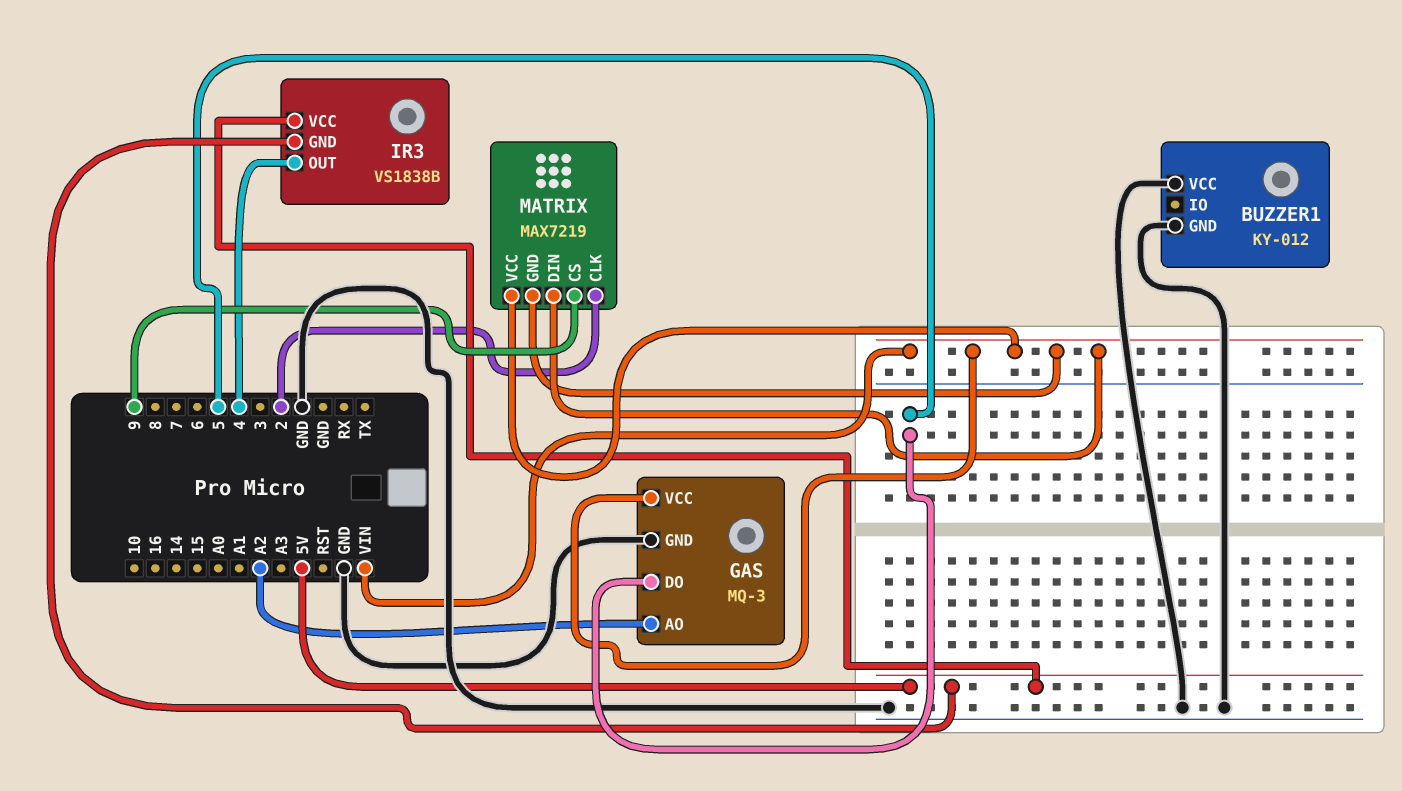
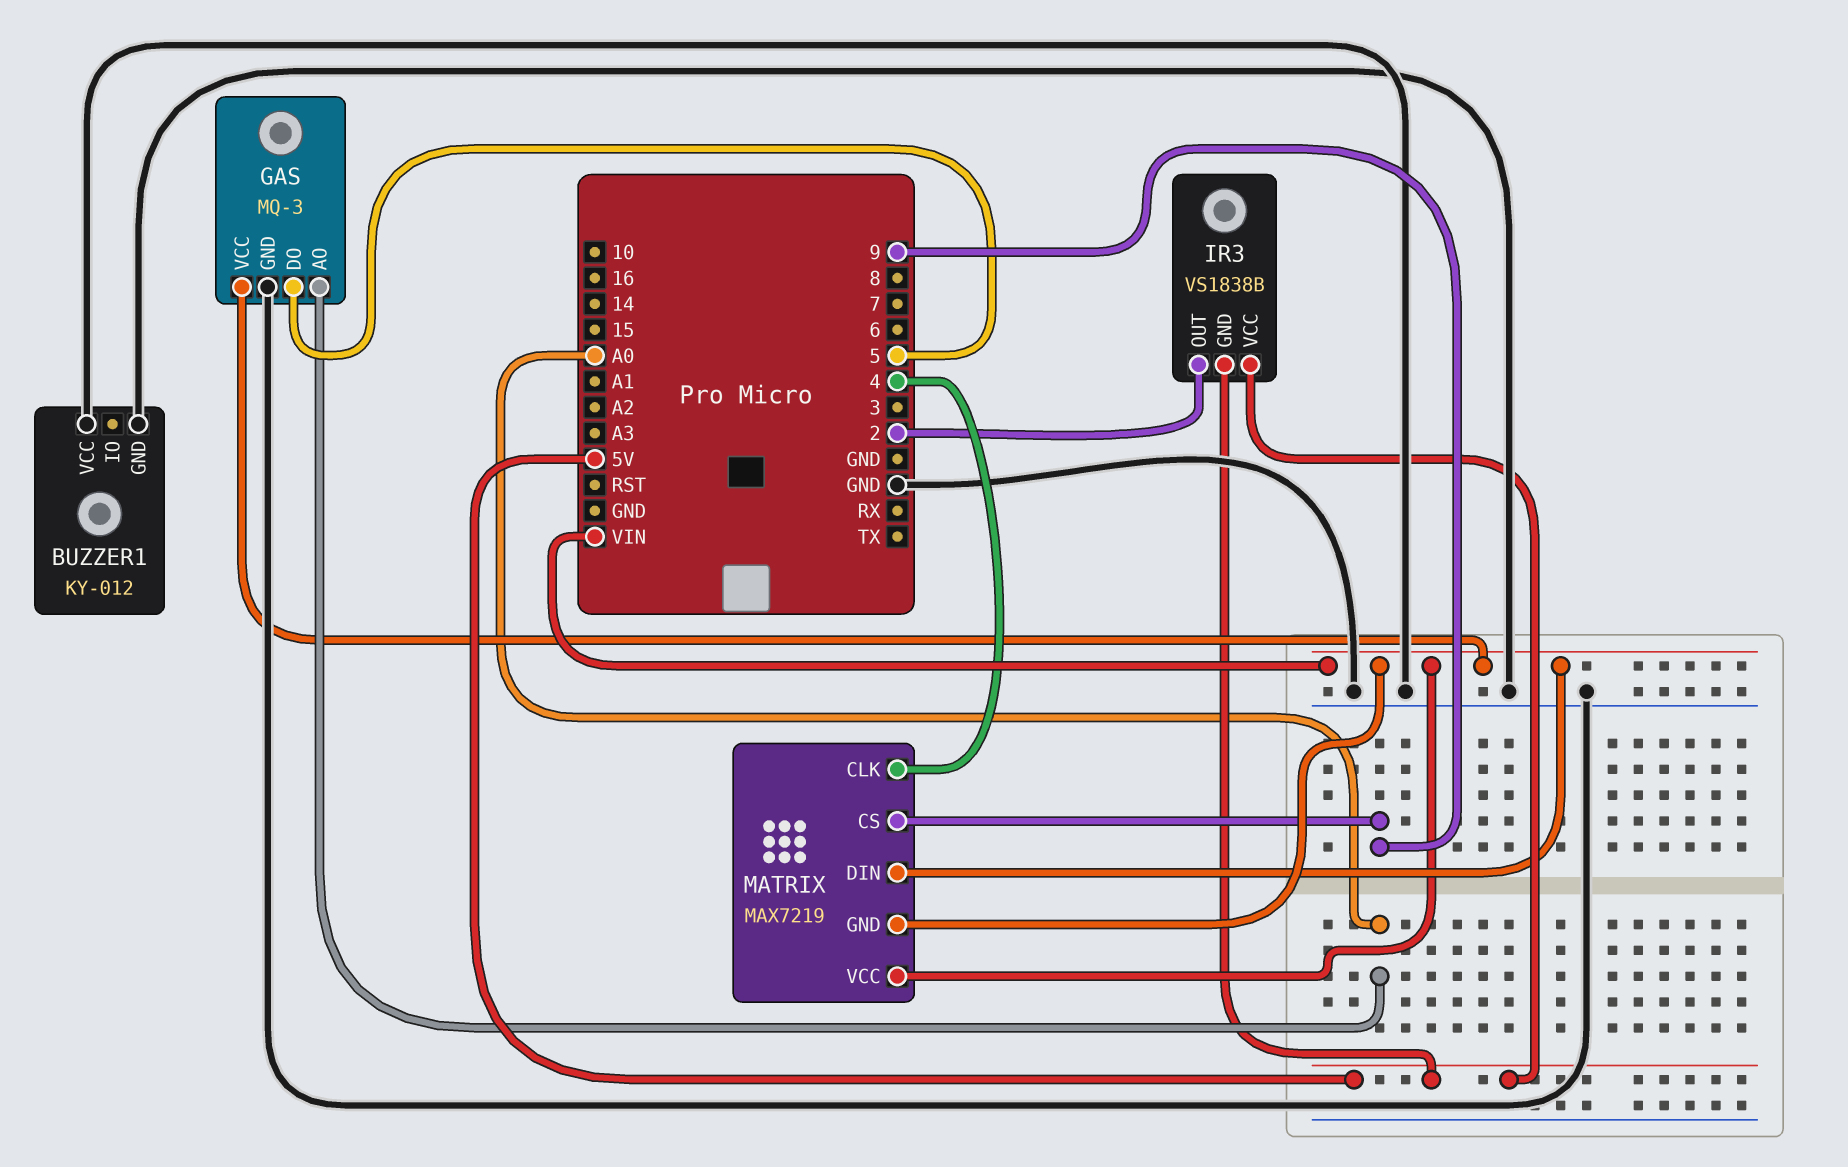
GAS pin AO: A2 -> A0
IR3 pin OUT: 4 -> 2
MATRIX pin CLK: 2 -> 4

